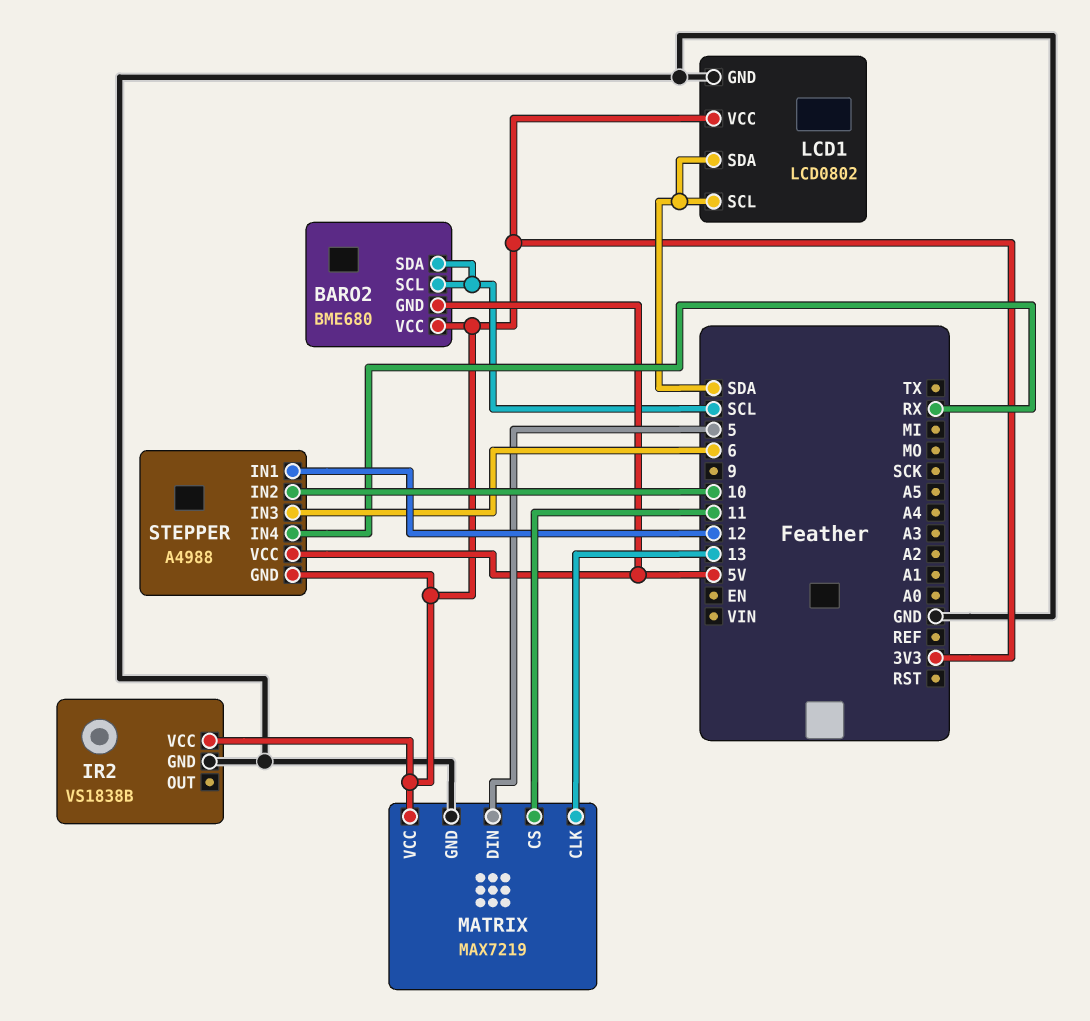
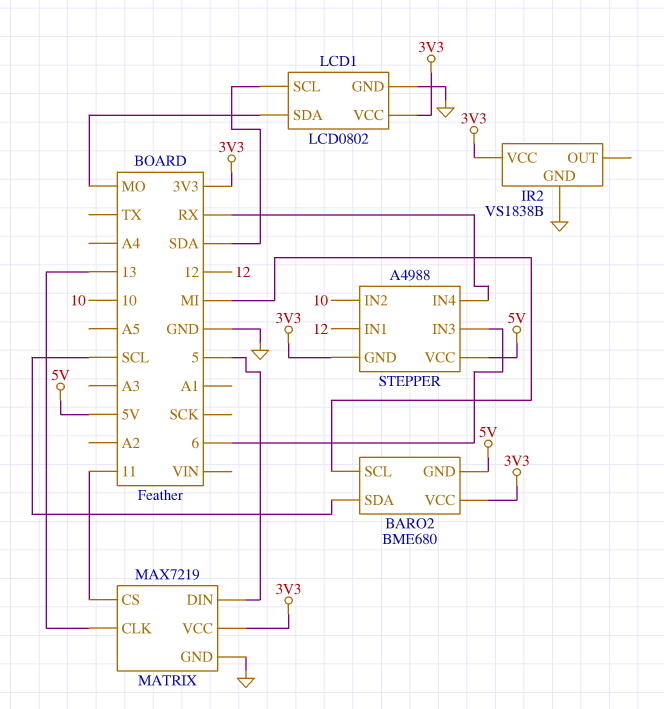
BARO2 pin SCL: SCL -> MI
LCD1 pin SDA: SDA -> MO

